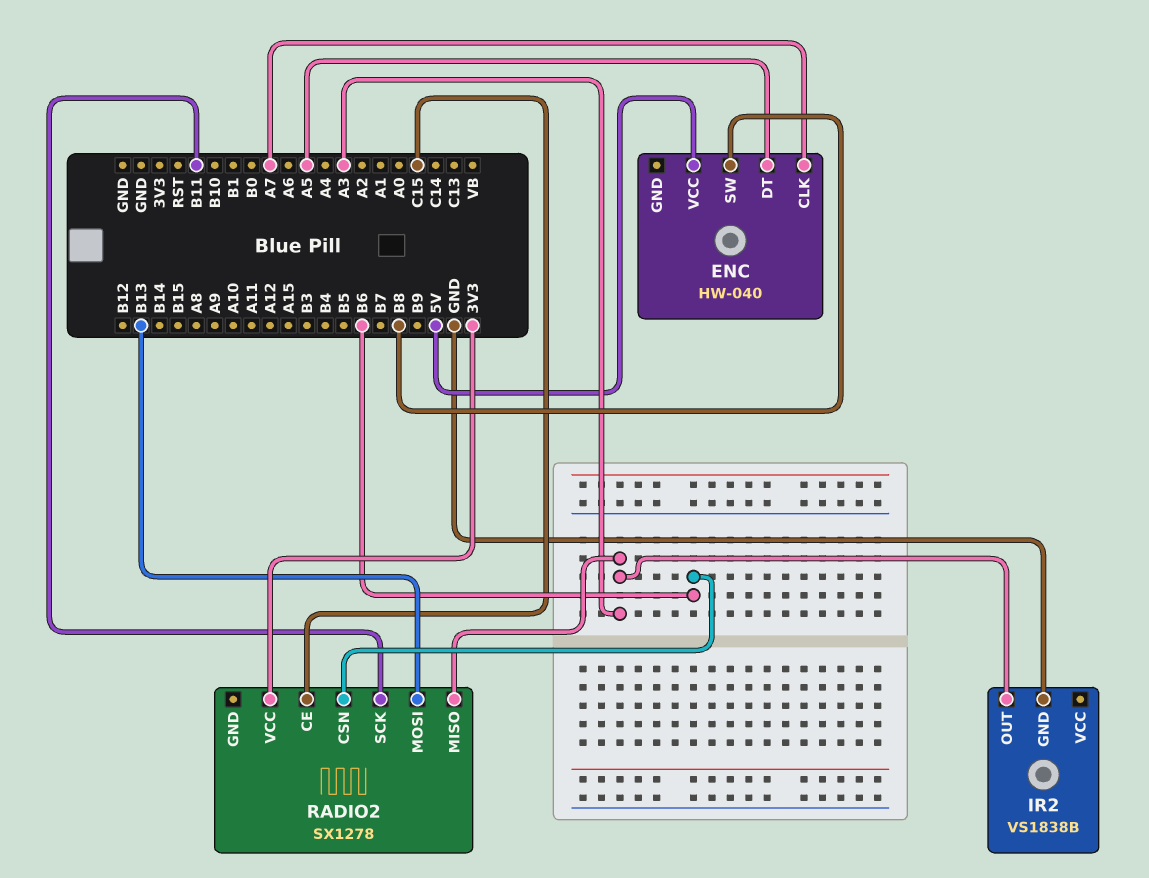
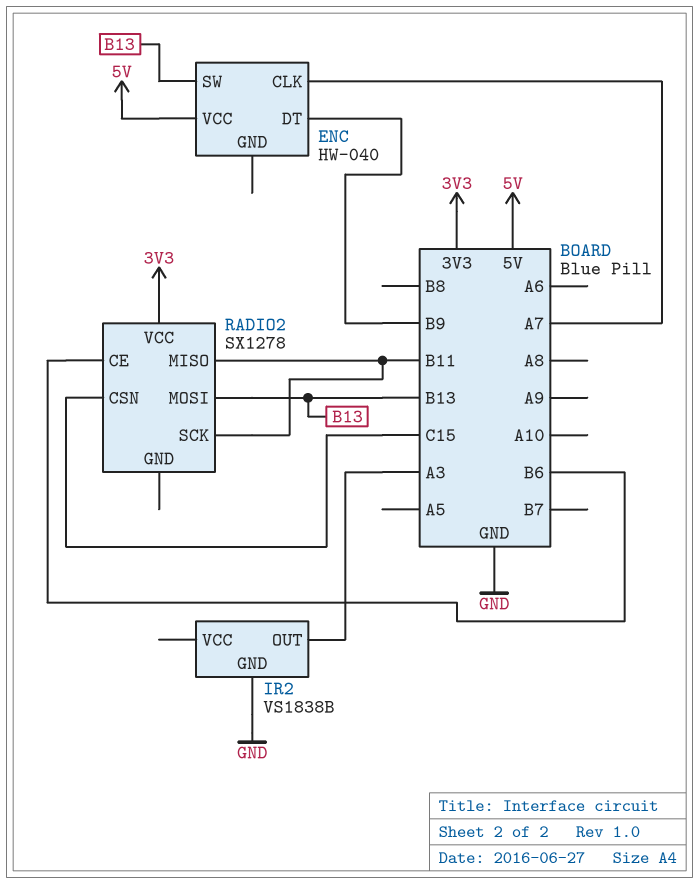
ENC pin DT: A5 -> B9
ENC pin SW: B8 -> B13
RADIO2 pin CE: C15 -> B6
RADIO2 pin CSN: B6 -> C15
RADIO2 pin MISO: A3 -> B11

